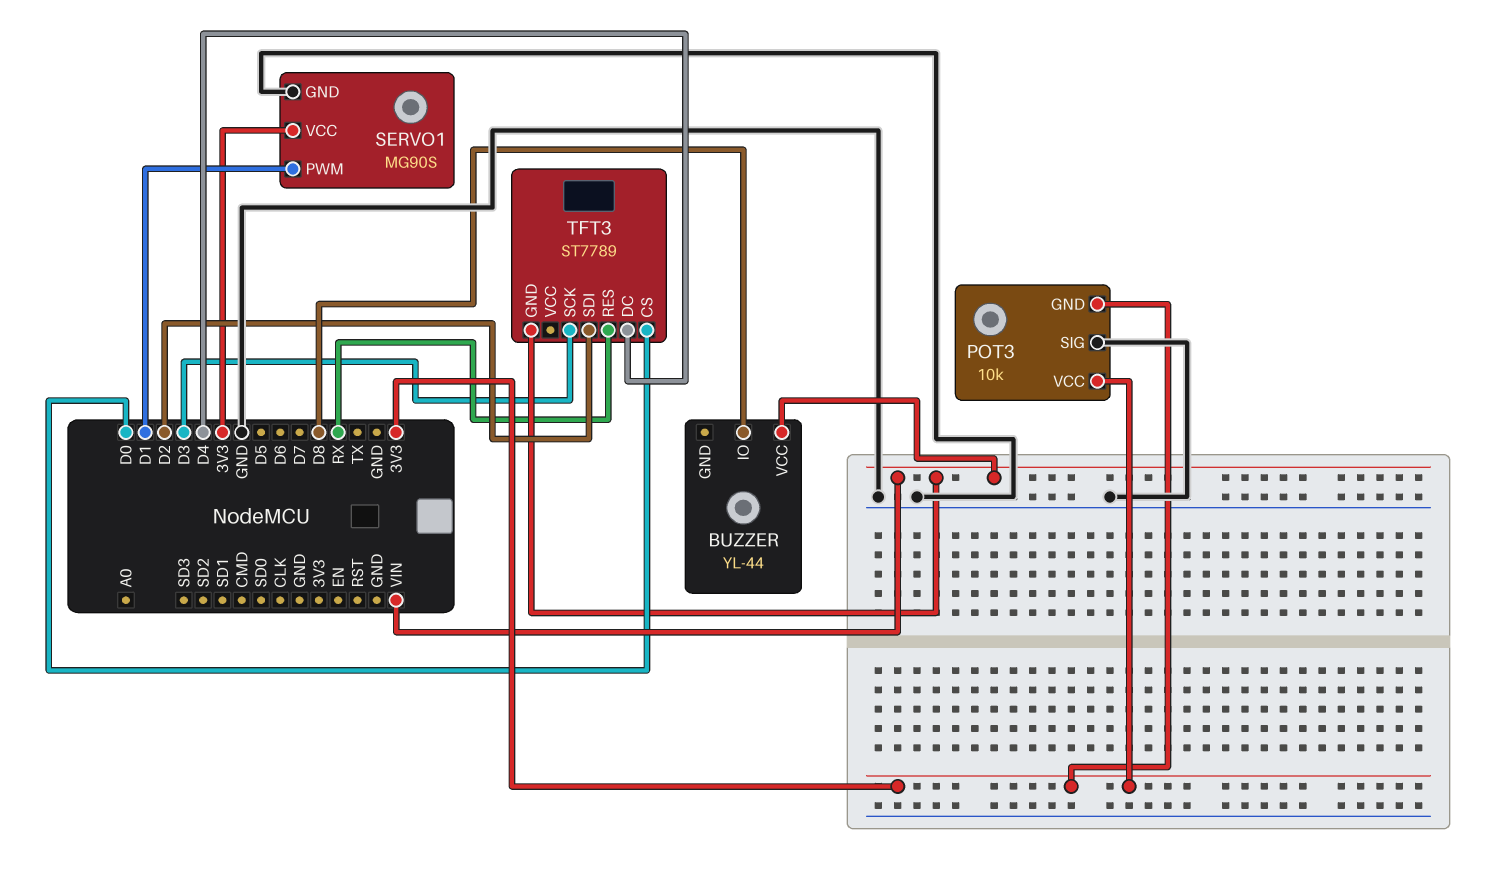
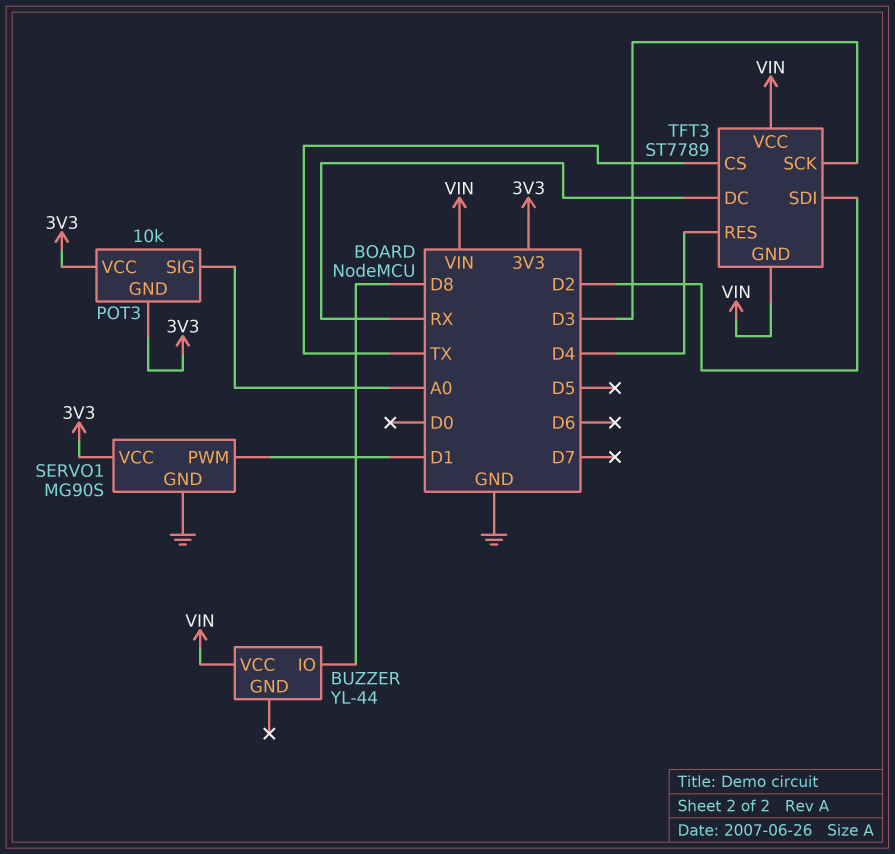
POT3 pin SIG: GND -> A0
TFT3 pin CS: D0 -> TX
TFT3 pin DC: D4 -> RX
TFT3 pin RES: RX -> D4
TFT3 pin VCC: none -> VIN

